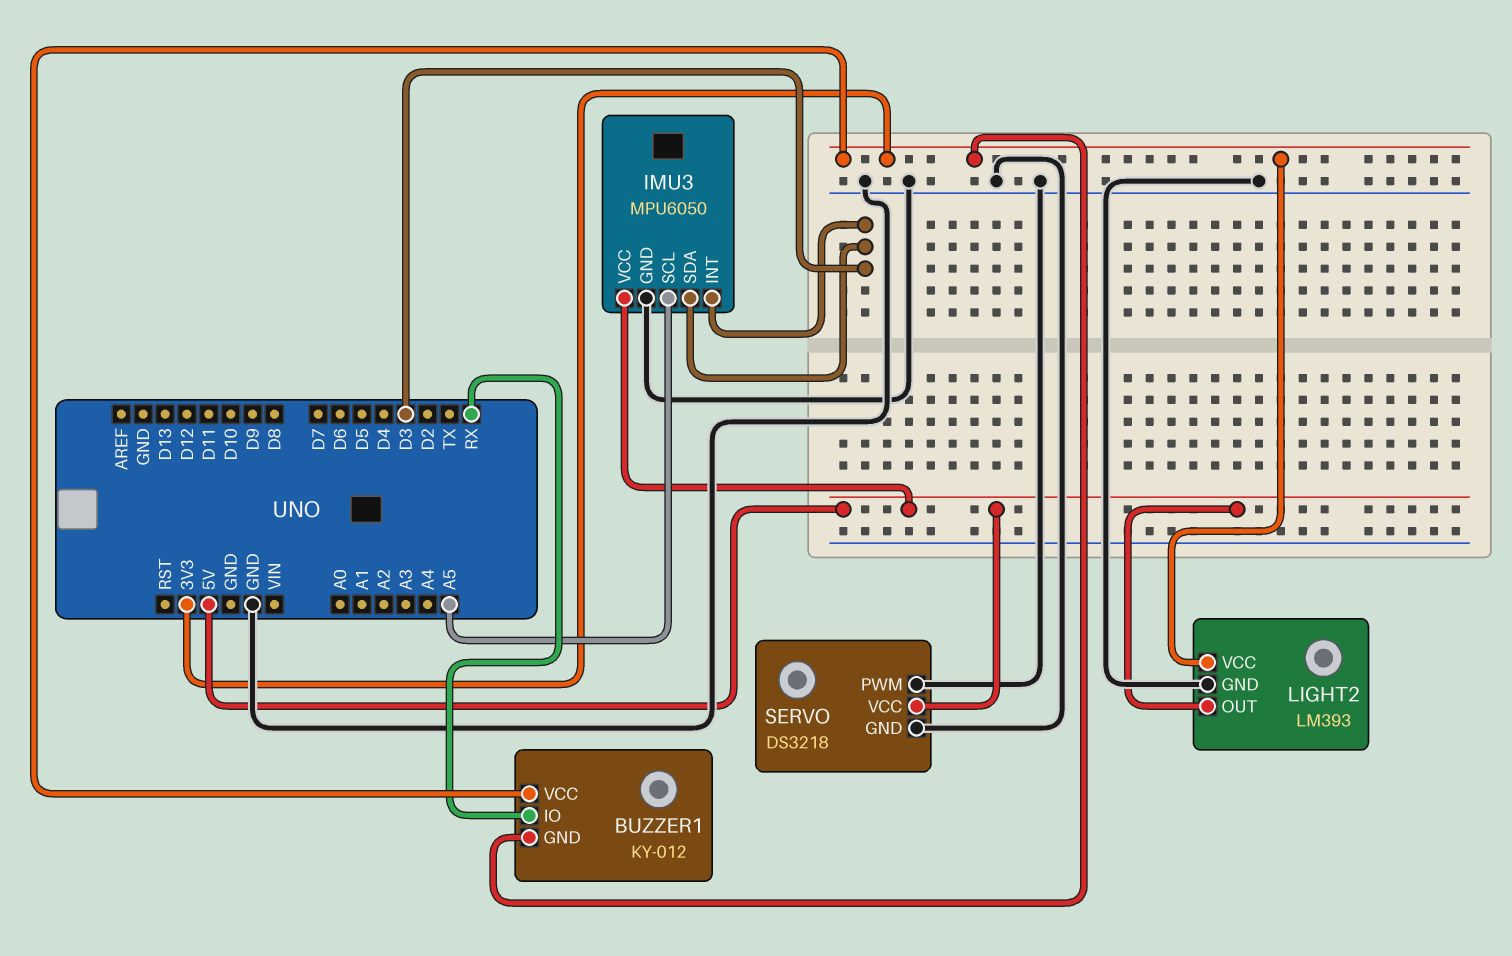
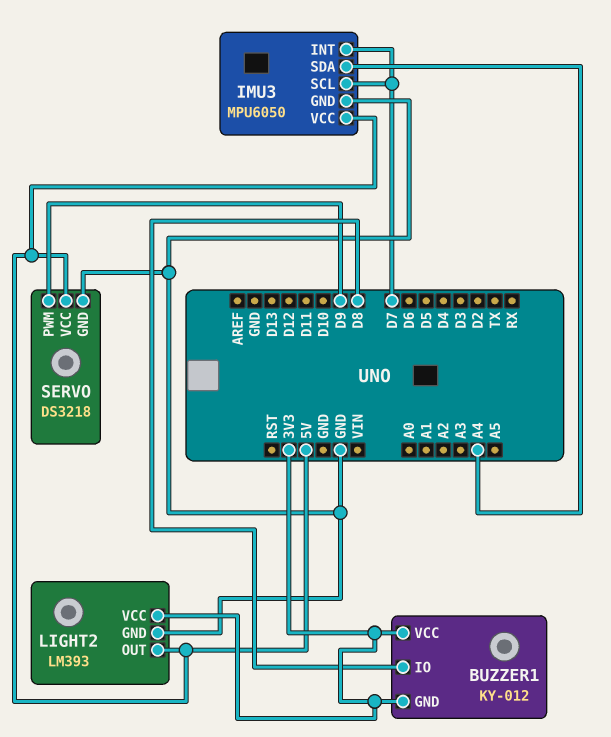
BUZZER1 pin IO: RX -> D8
IMU3 pin INT: D3 -> D7
IMU3 pin SCL: A5 -> D7
IMU3 pin SDA: D3 -> A4
SERVO pin PWM: GND -> D9

